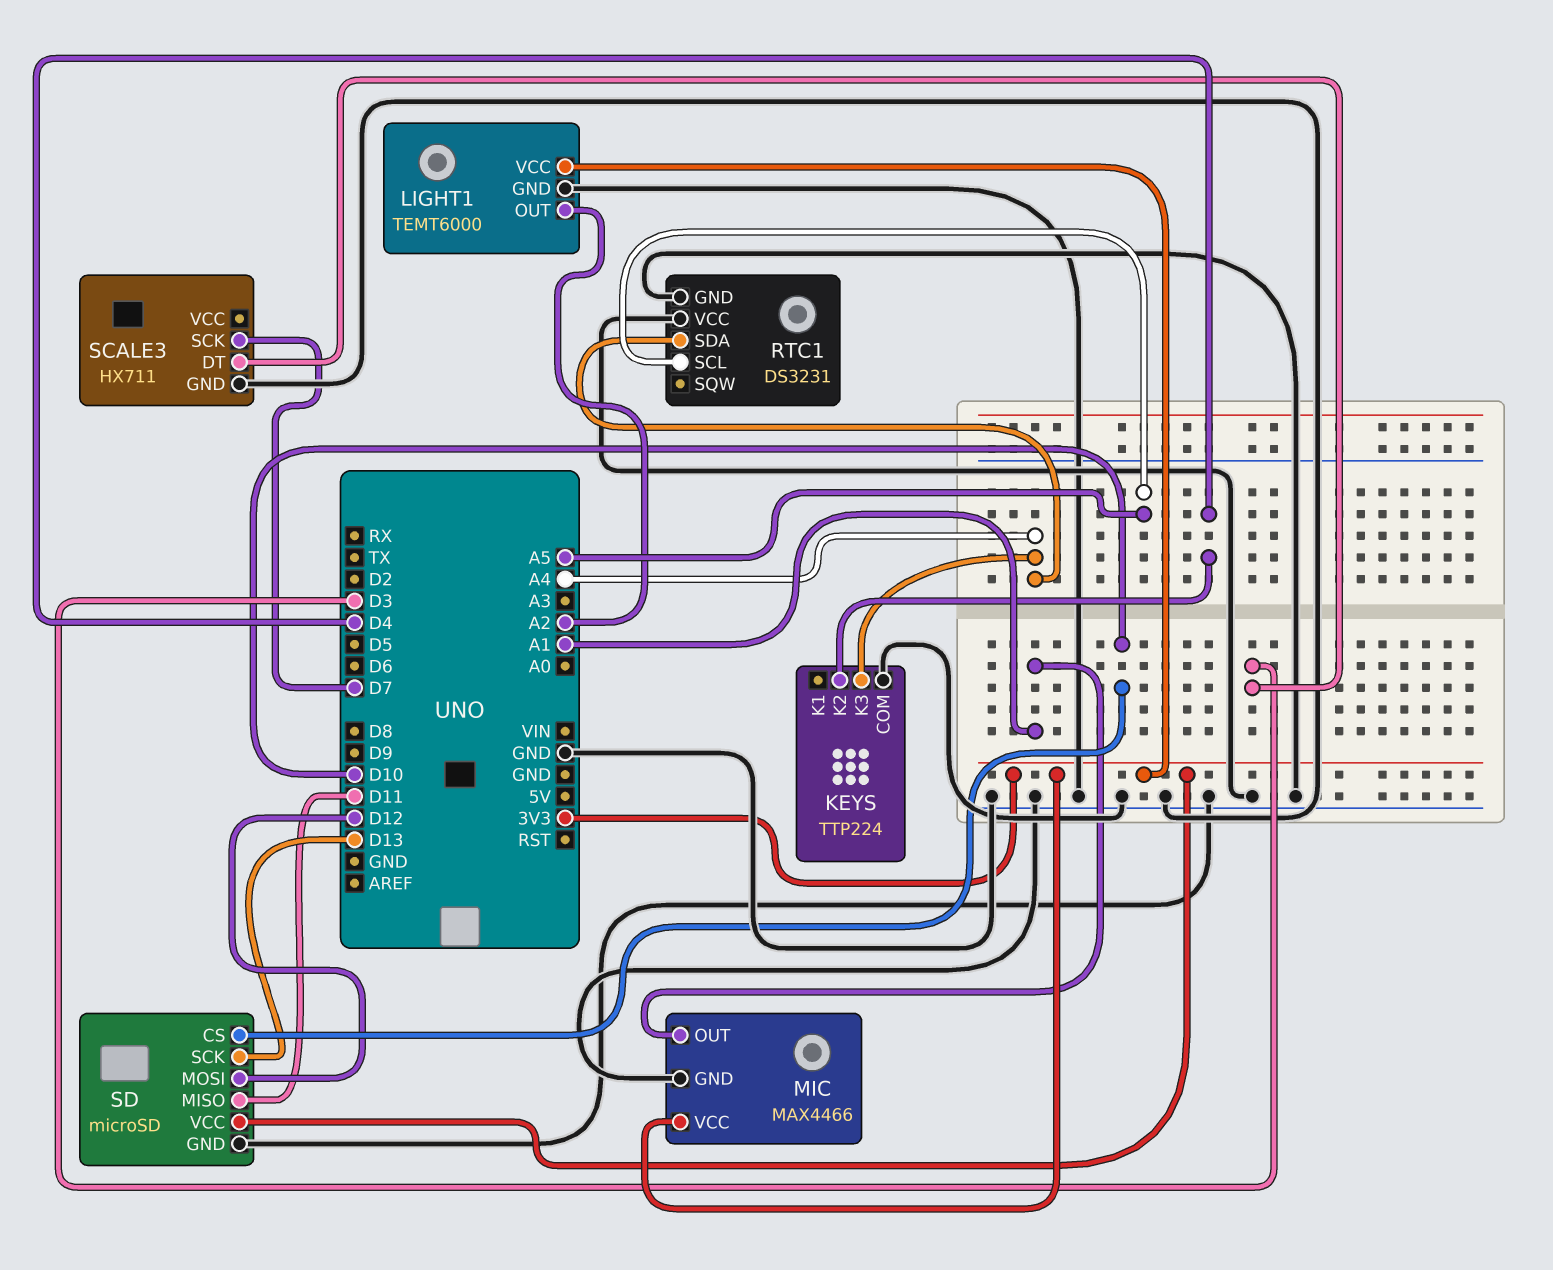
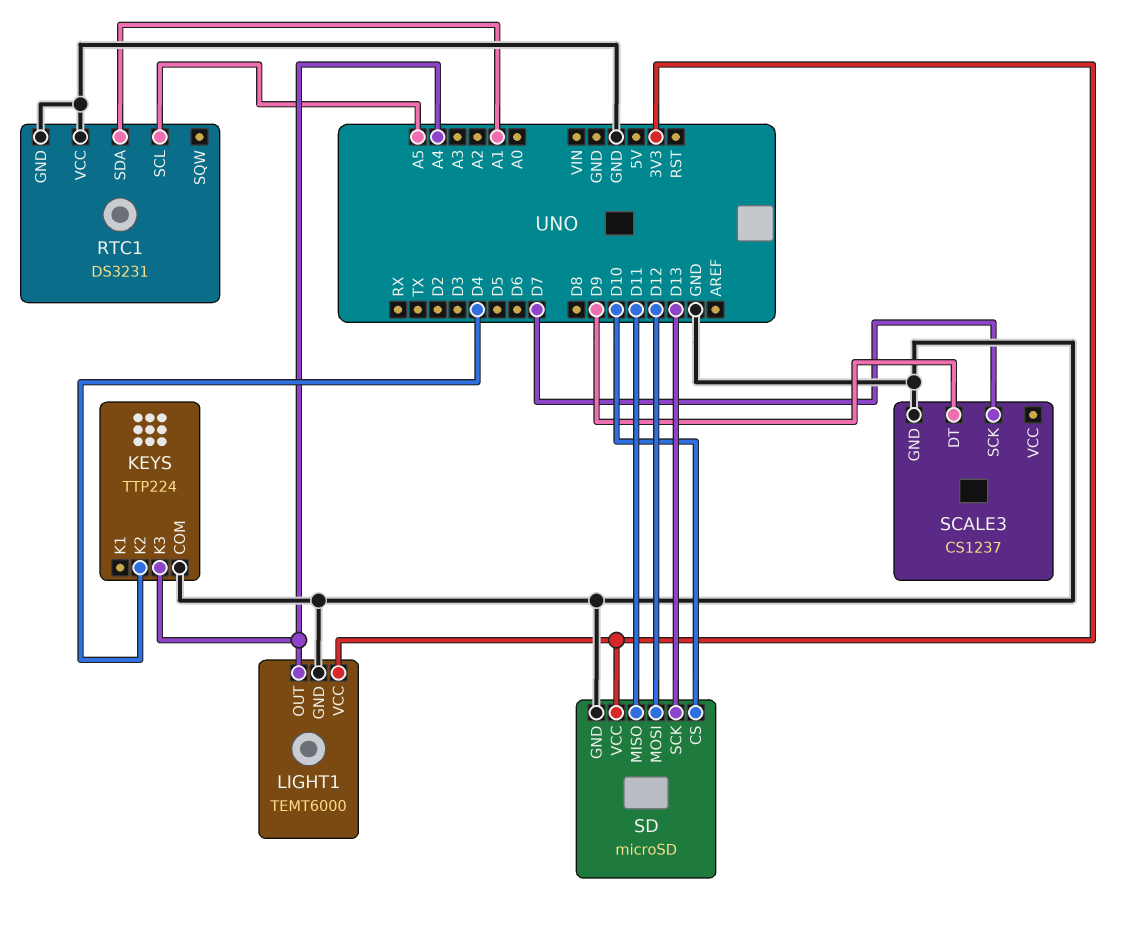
LIGHT1 pin OUT: A2 -> A4
MIC: MAX4466 -> none
MIC pin GND: GND -> none
MIC pin OUT: A1 -> none
MIC pin VCC: 3V3 -> none
RTC1 pin SDA: A4 -> A1
SCALE3: HX711 -> CS1237
SCALE3 pin DT: D3 -> D9

